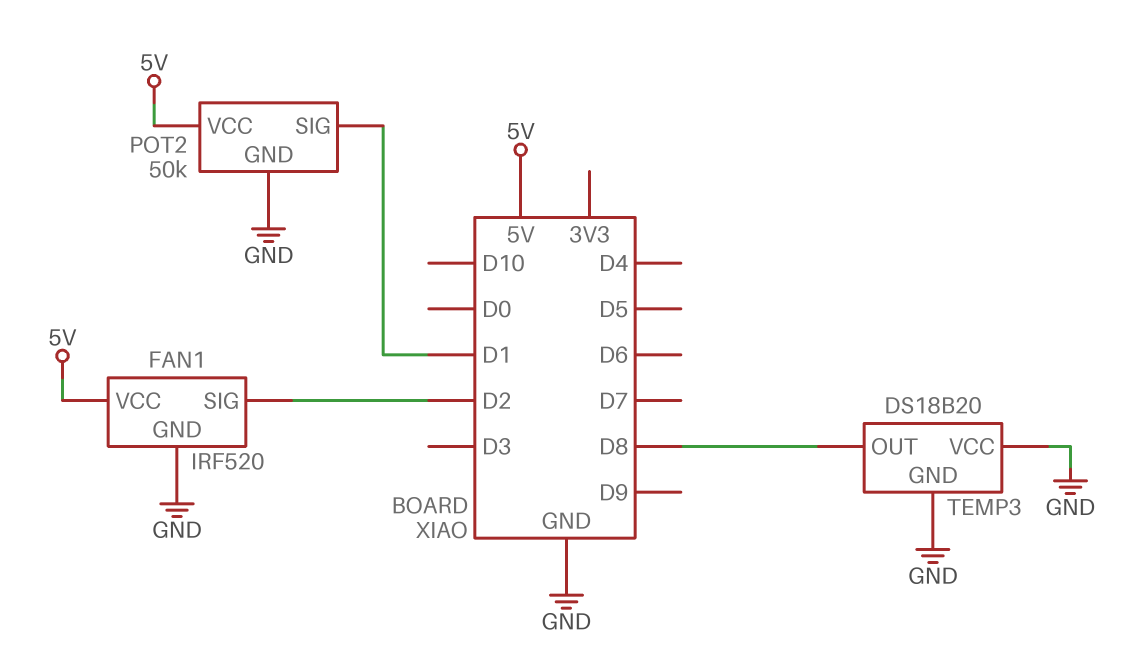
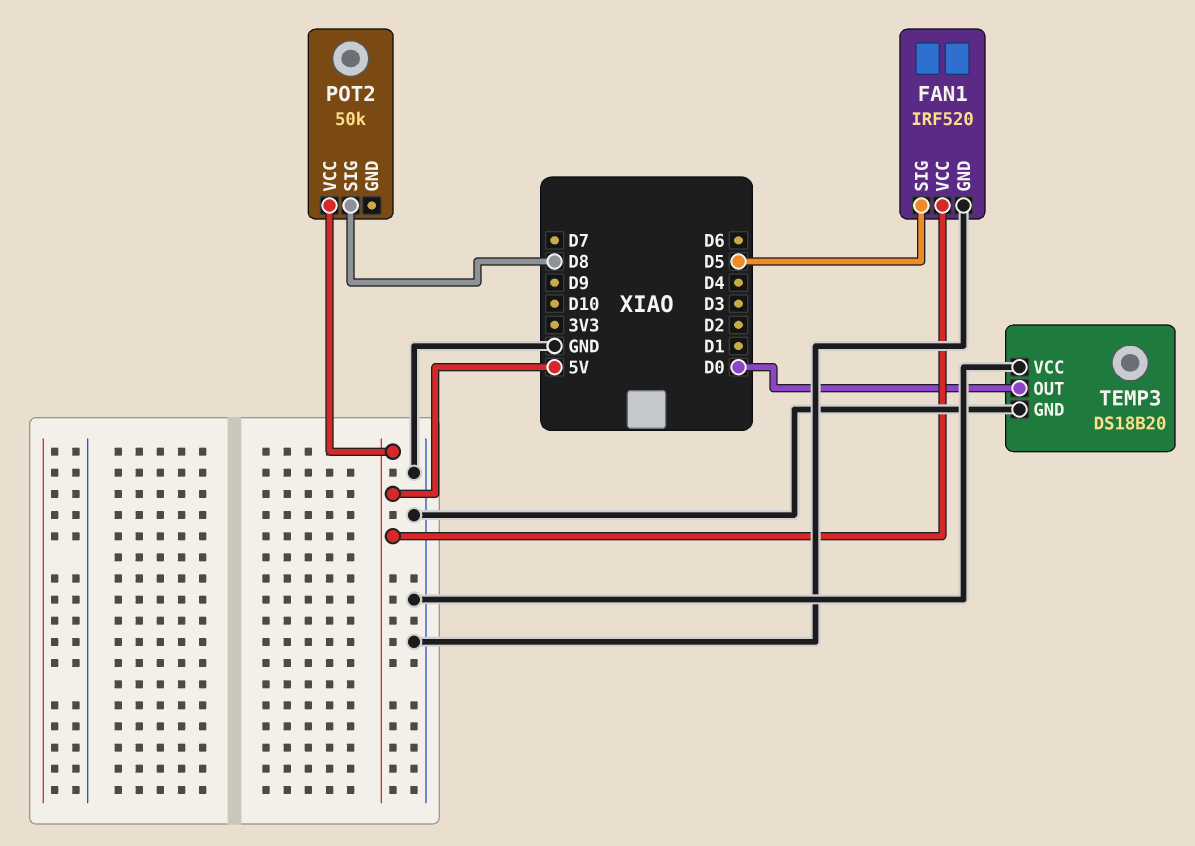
FAN1 pin SIG: D2 -> D5
POT2 pin GND: GND -> none
POT2 pin SIG: D1 -> D8
TEMP3 pin OUT: D8 -> D0

